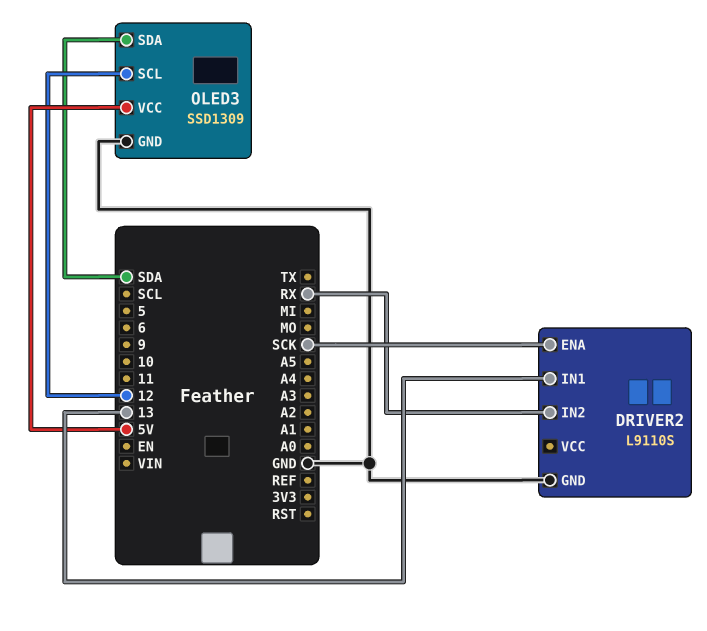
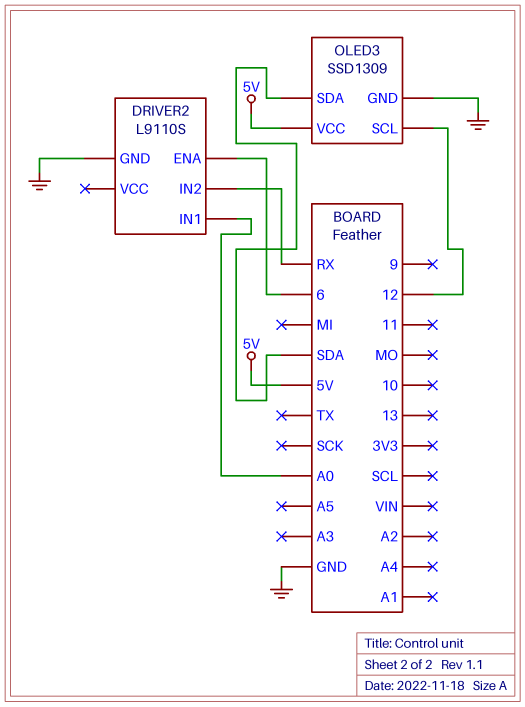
DRIVER2 pin ENA: SCK -> 6
DRIVER2 pin IN1: 13 -> A0

